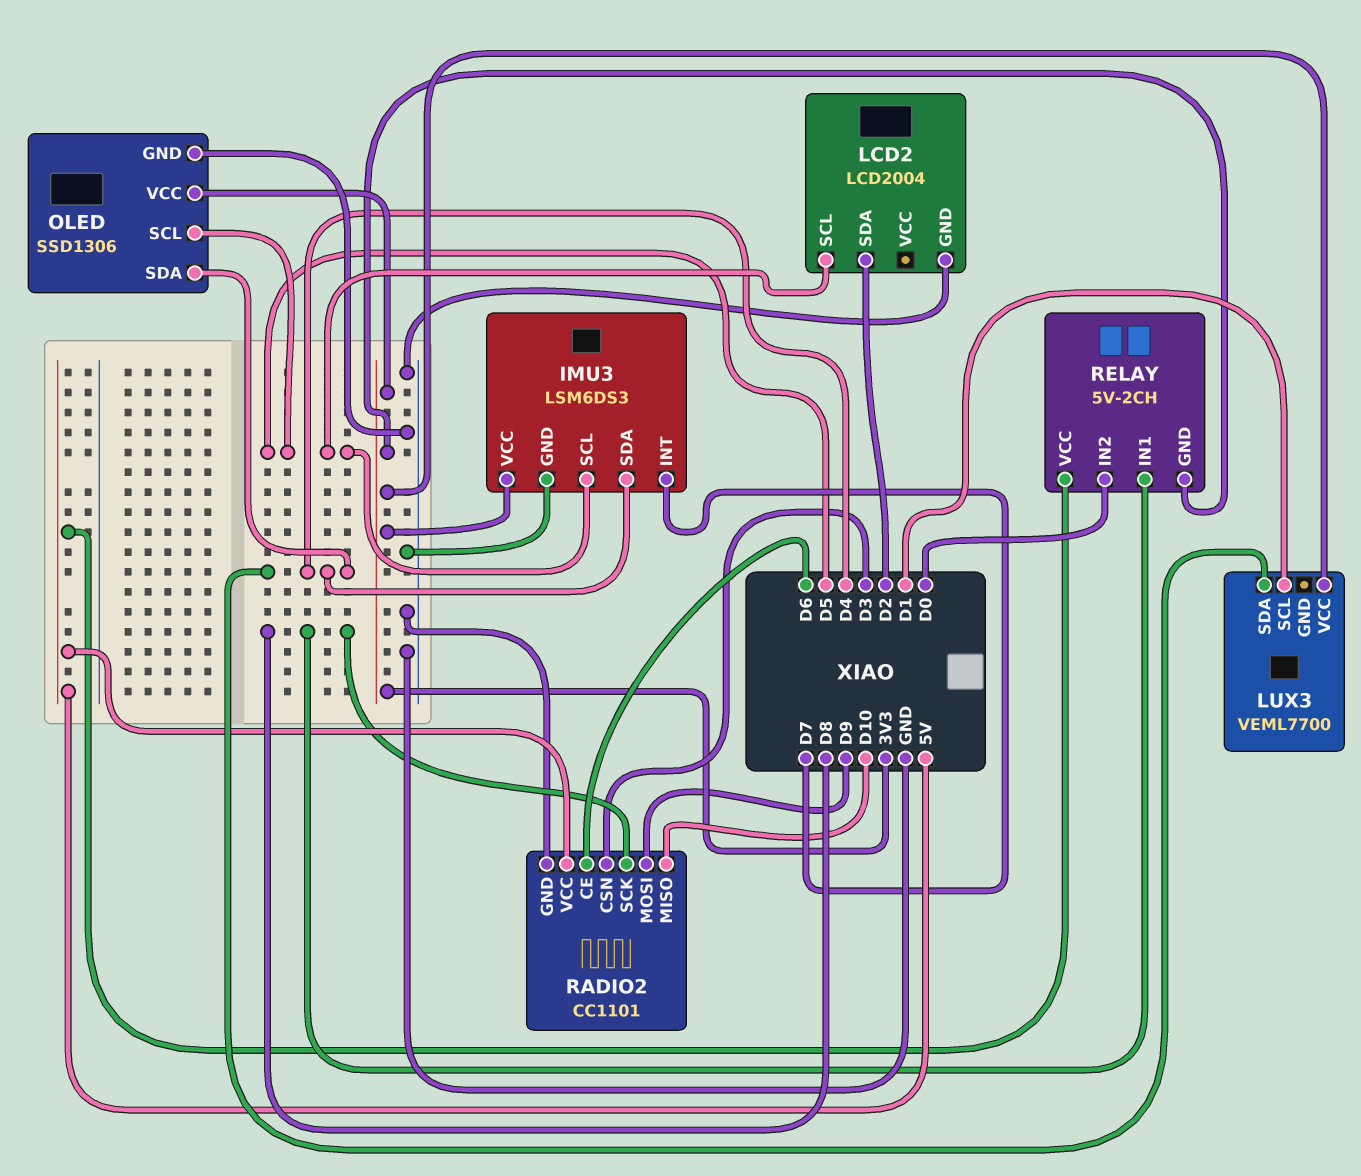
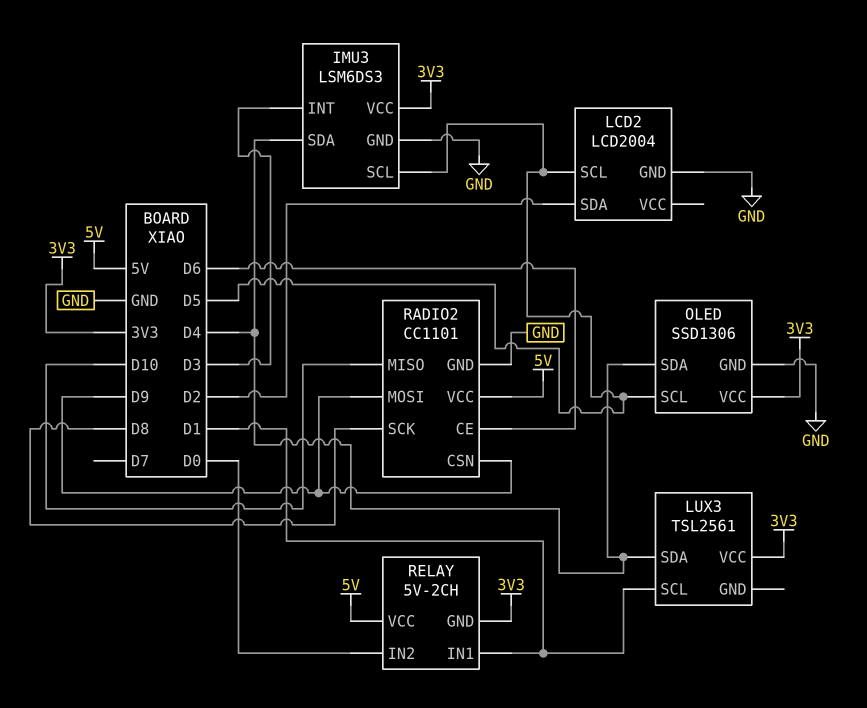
IMU3 pin INT: D7 -> D3
LUX3: VEML7700 -> TSL2561
RADIO2 pin CSN: D3 -> D9
RELAY pin IN1: D8 -> D1

